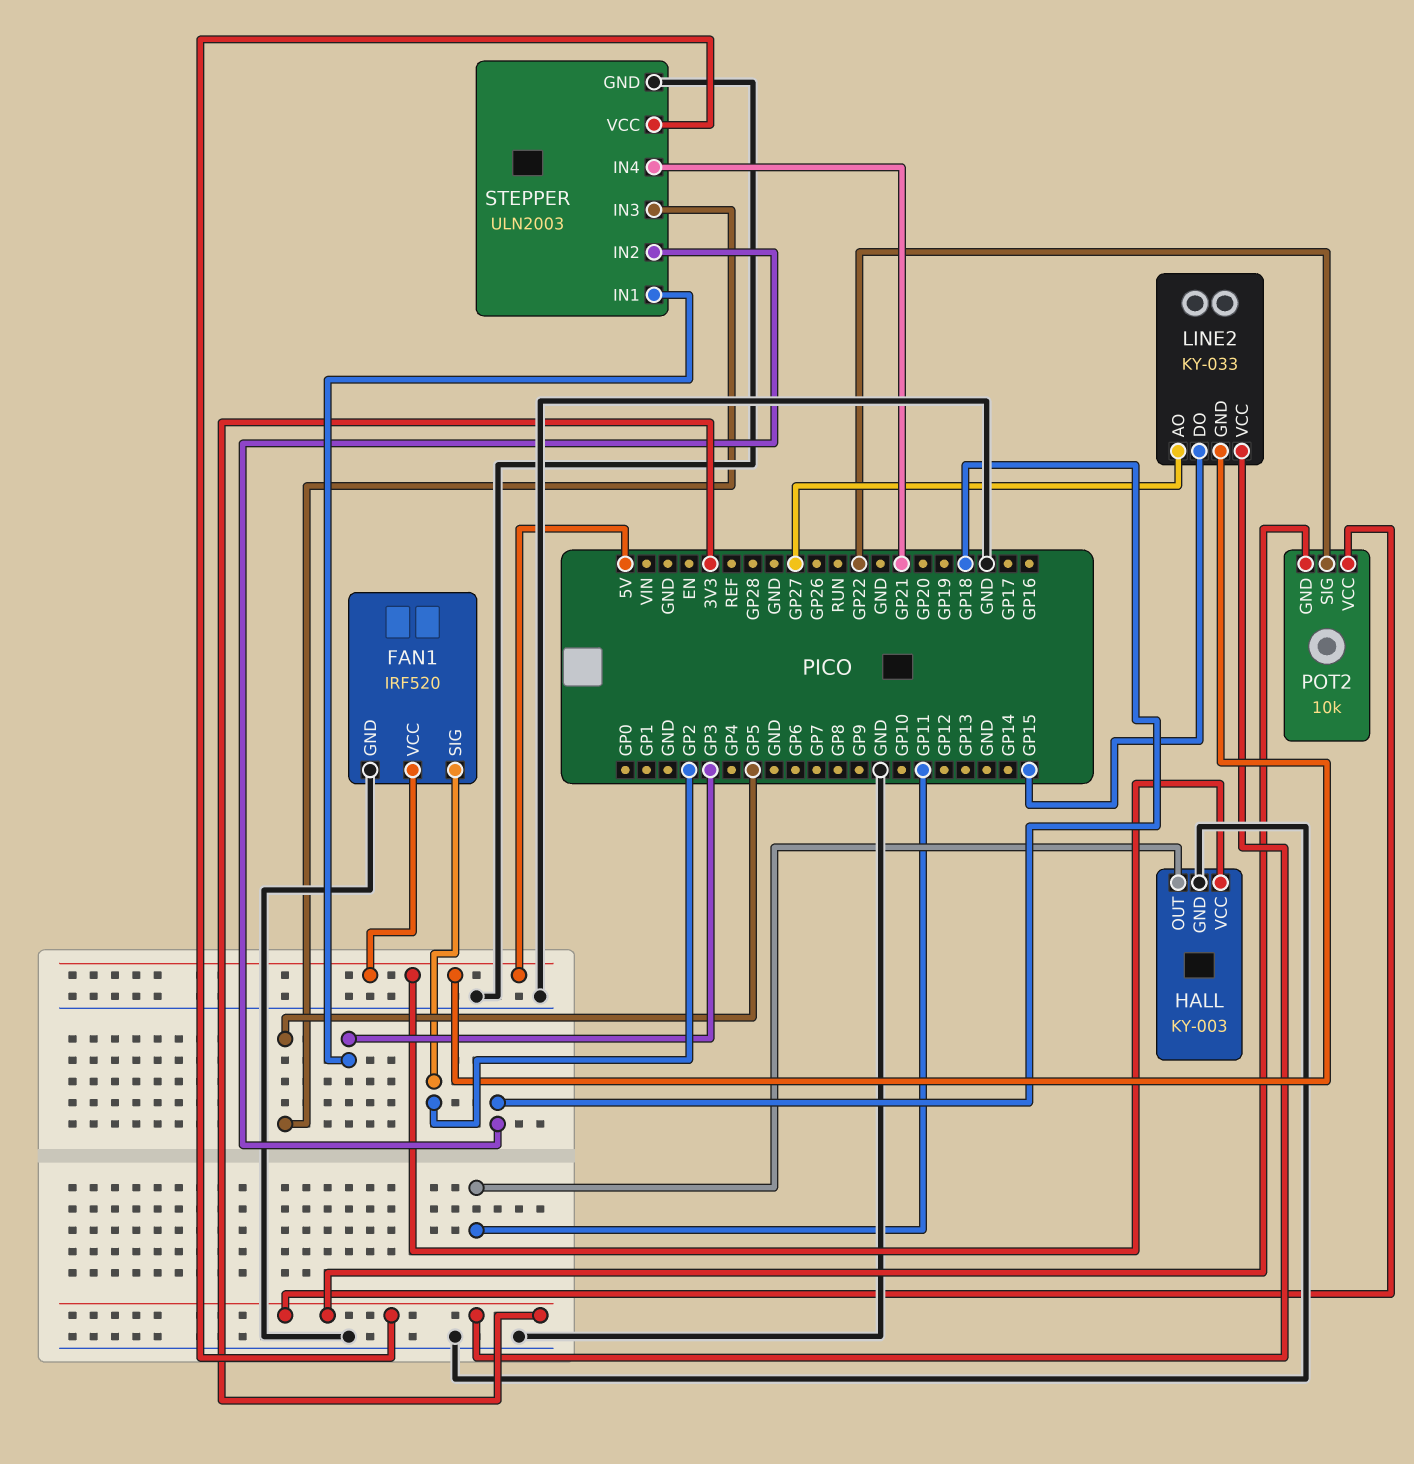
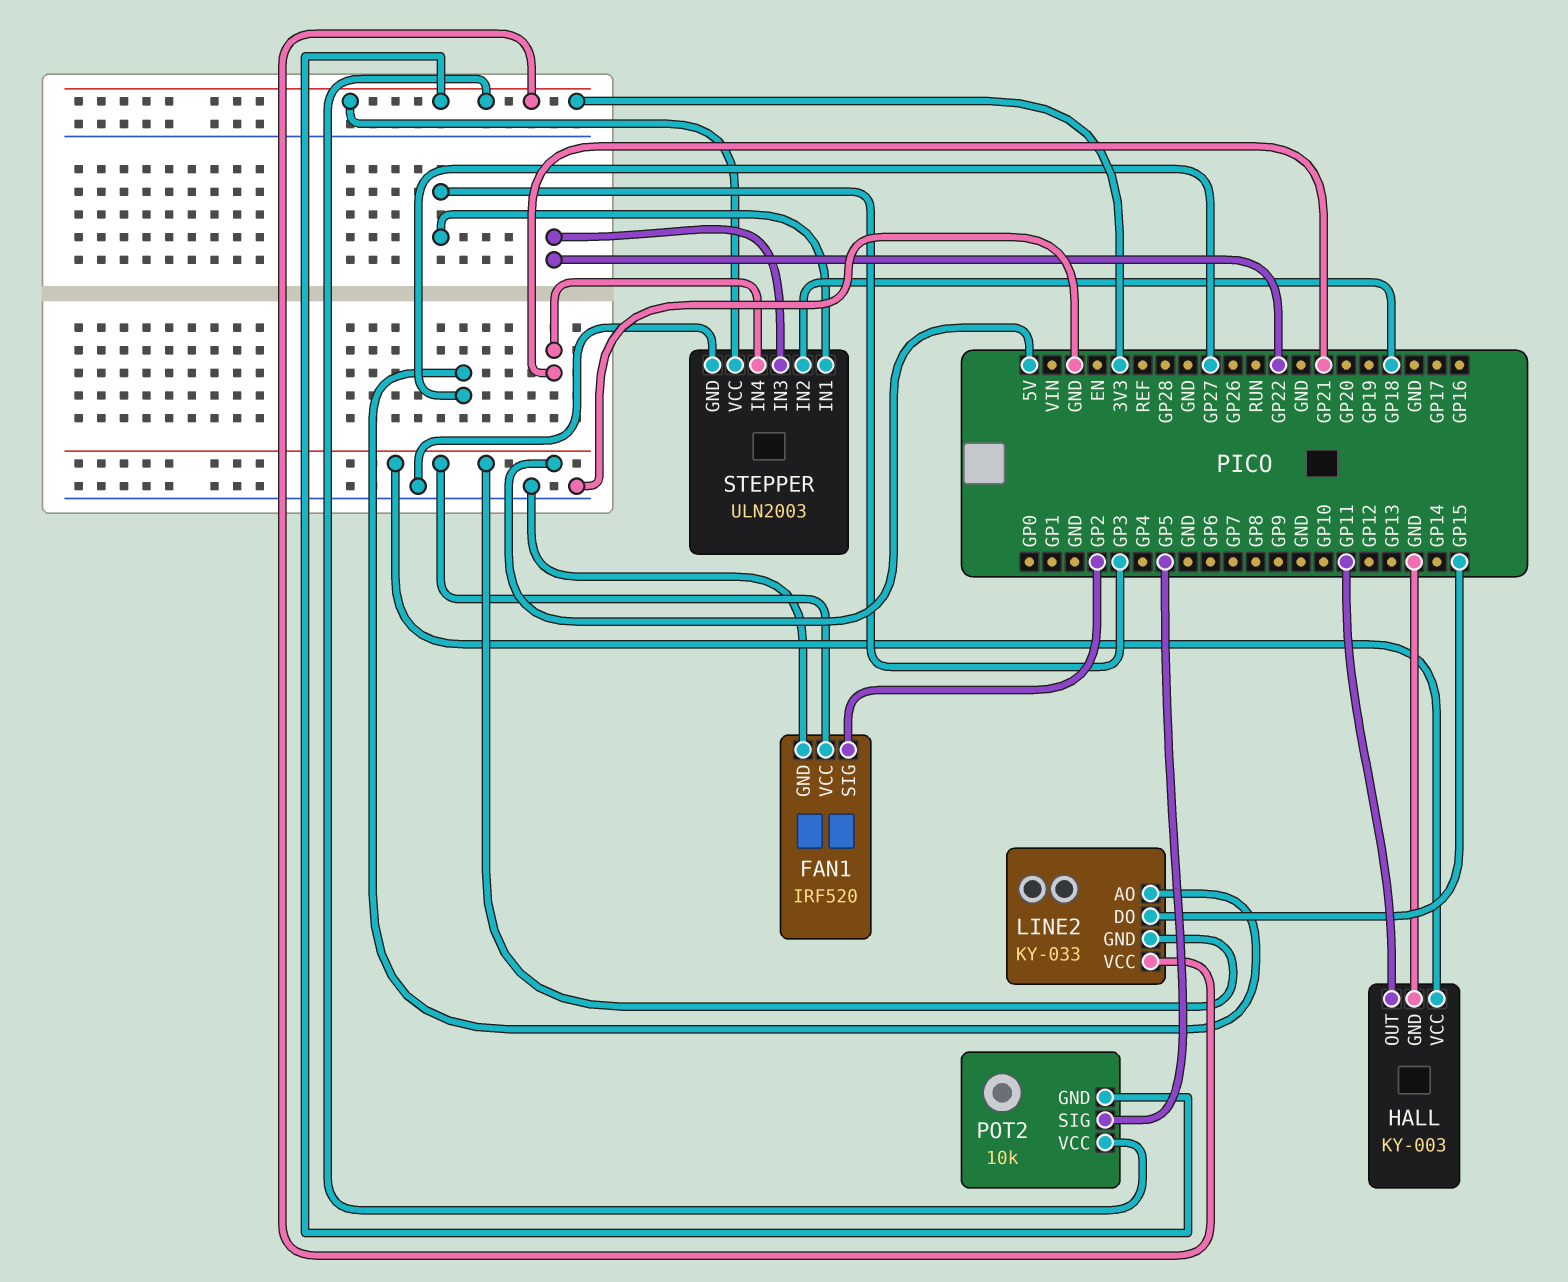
POT2 pin SIG: GP22 -> GP5
STEPPER pin IN3: GP5 -> GP22

